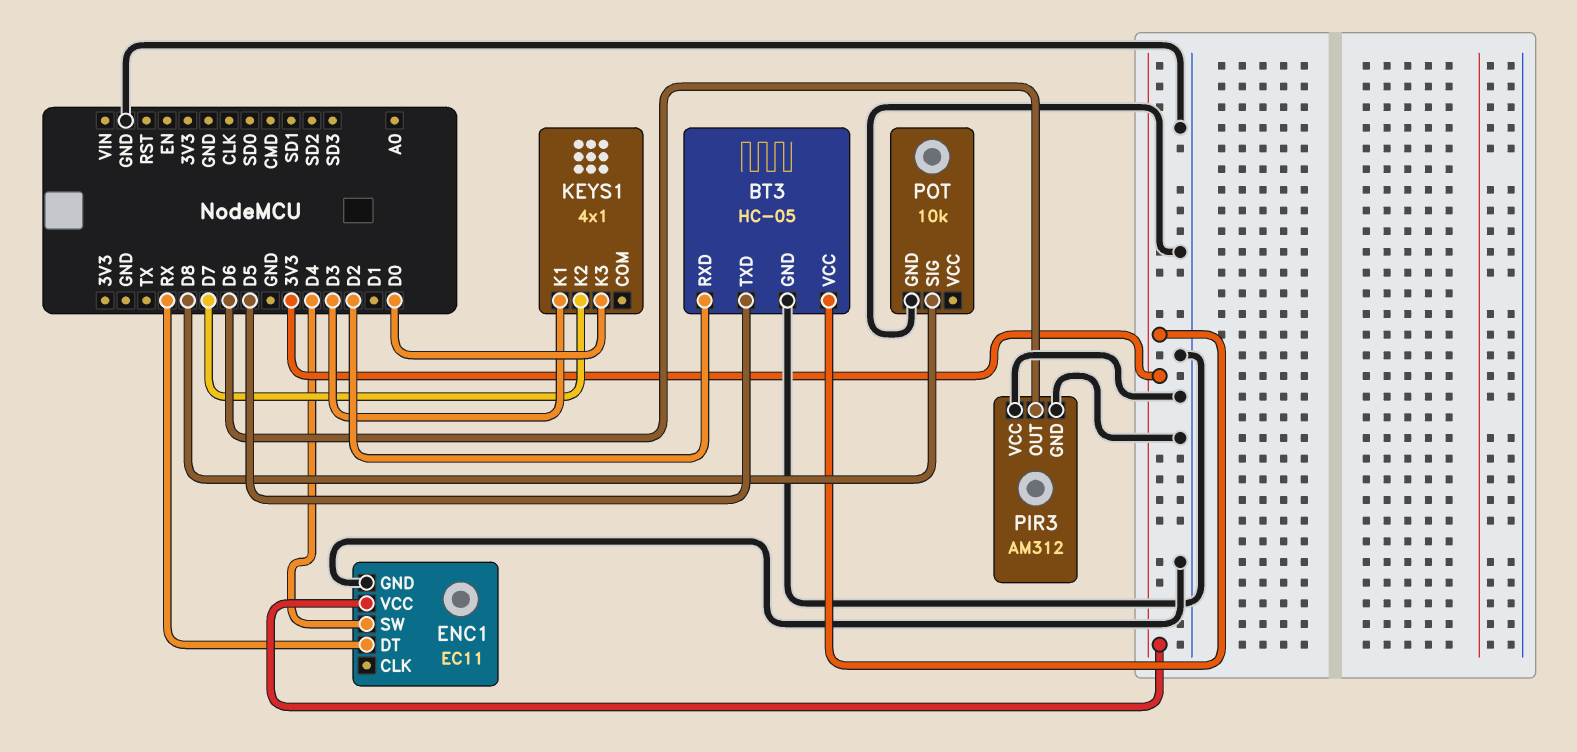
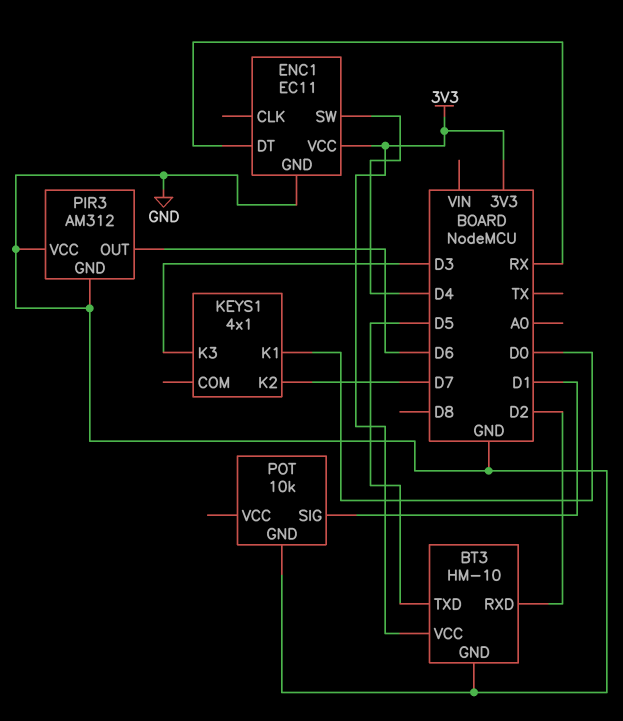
BT3: HC-05 -> HM-10
KEYS1 pin K1: D3 -> D0
KEYS1 pin K3: D0 -> D3
POT pin SIG: D8 -> D1

